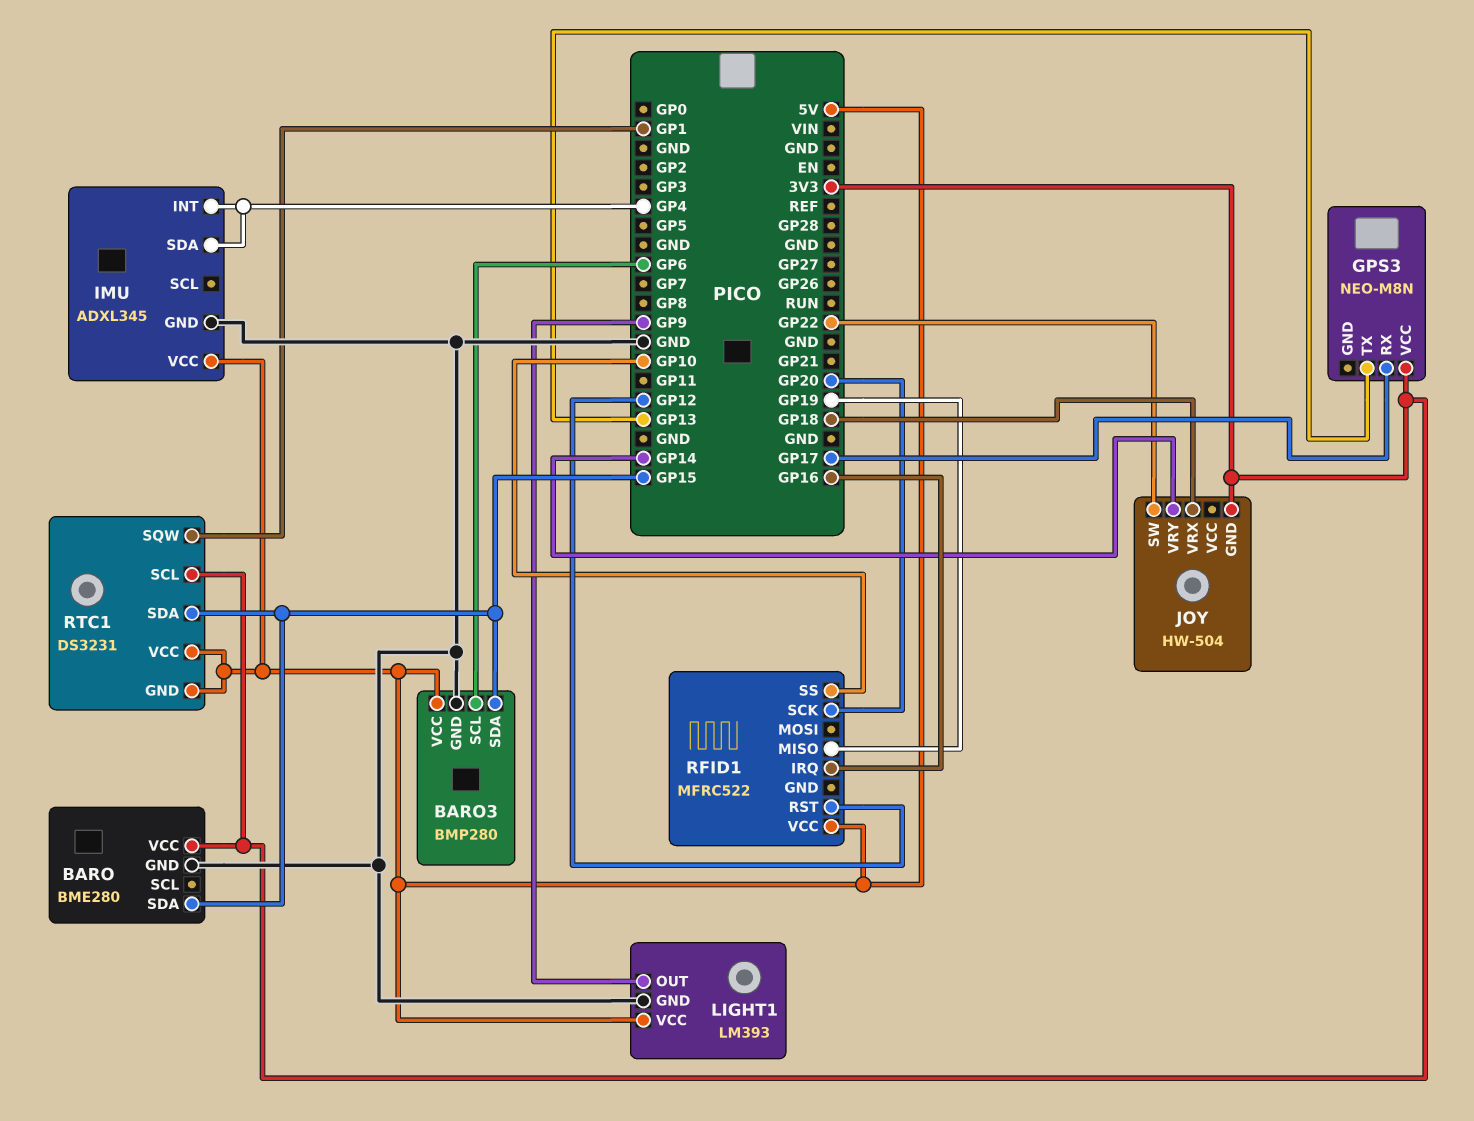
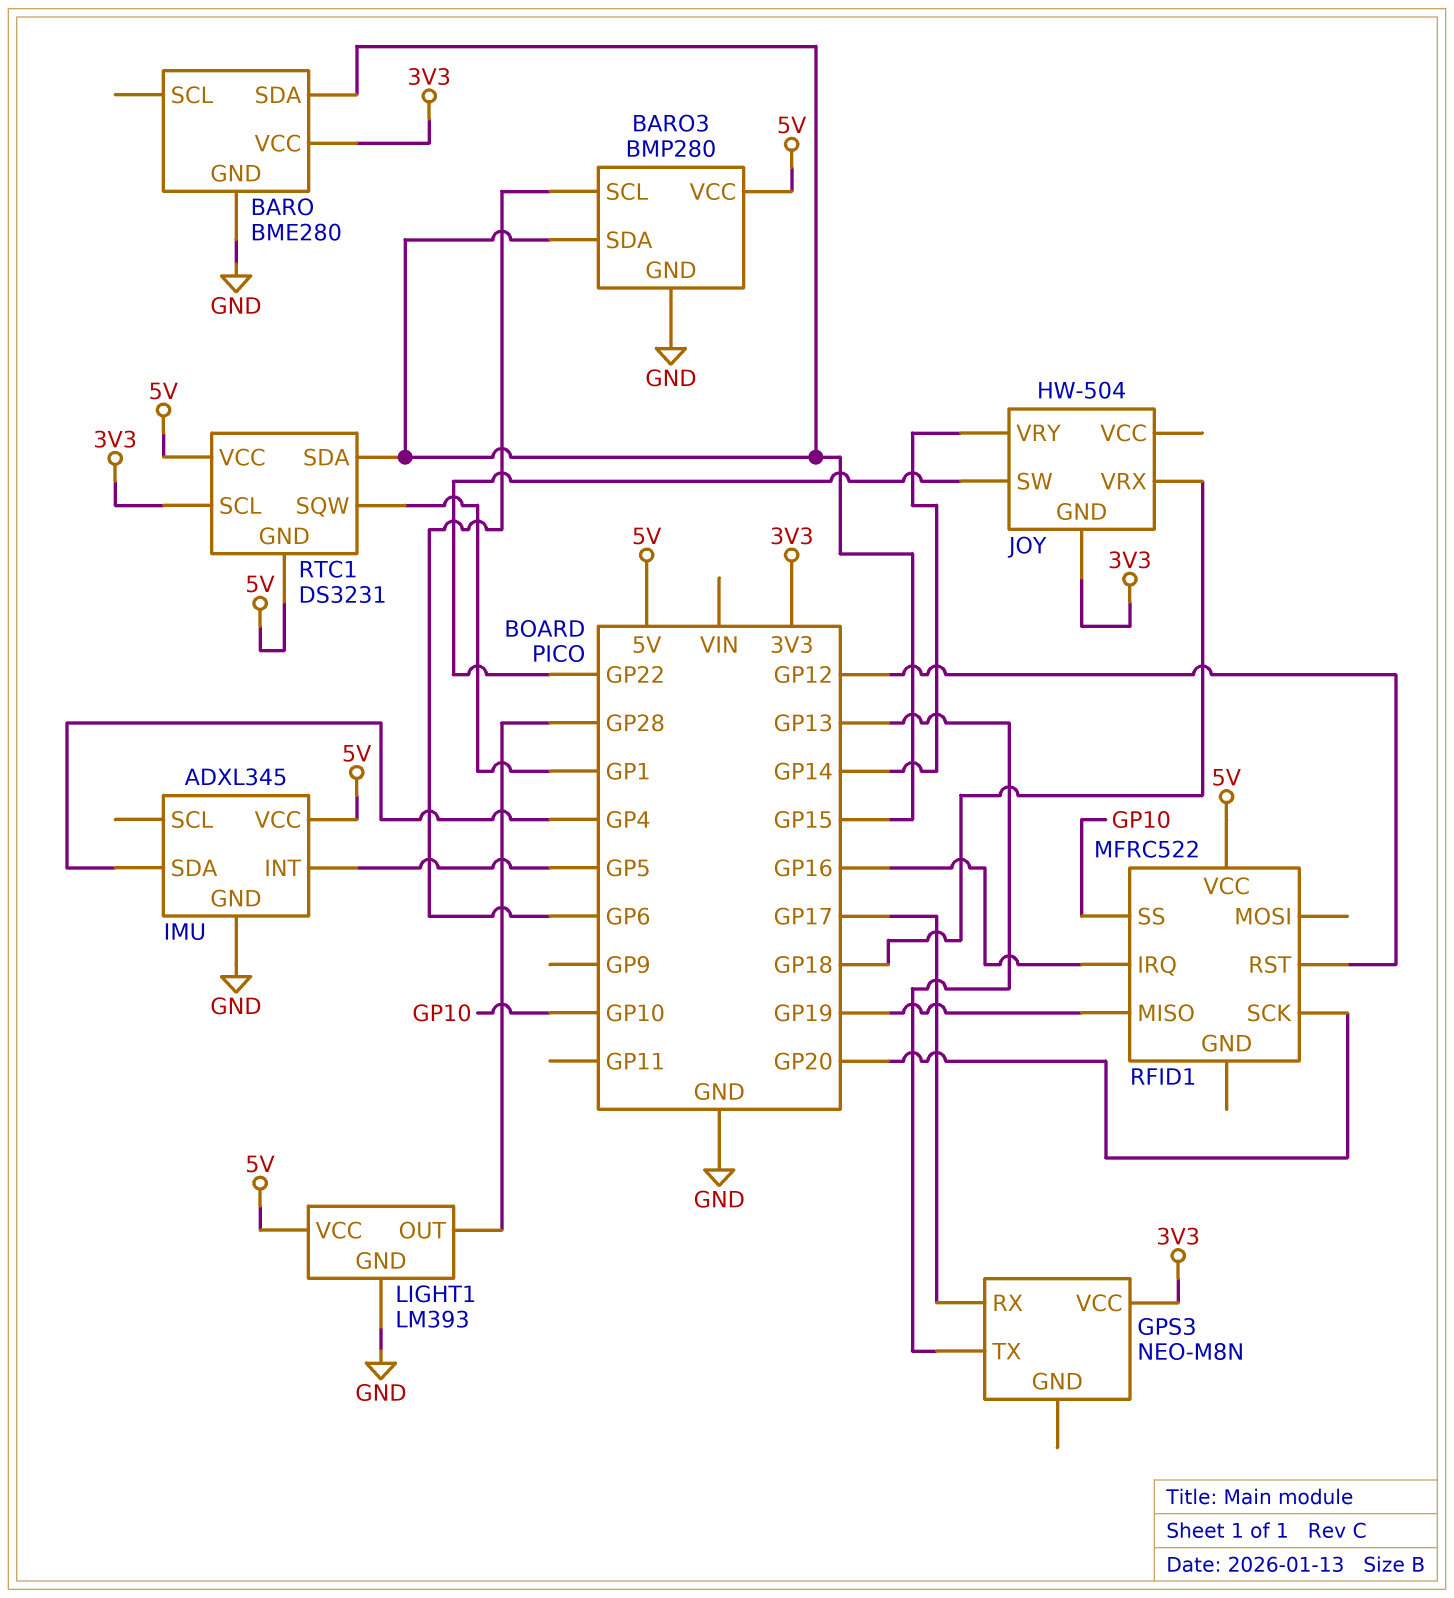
IMU pin INT: GP4 -> GP5
LIGHT1 pin OUT: GP9 -> GP28

